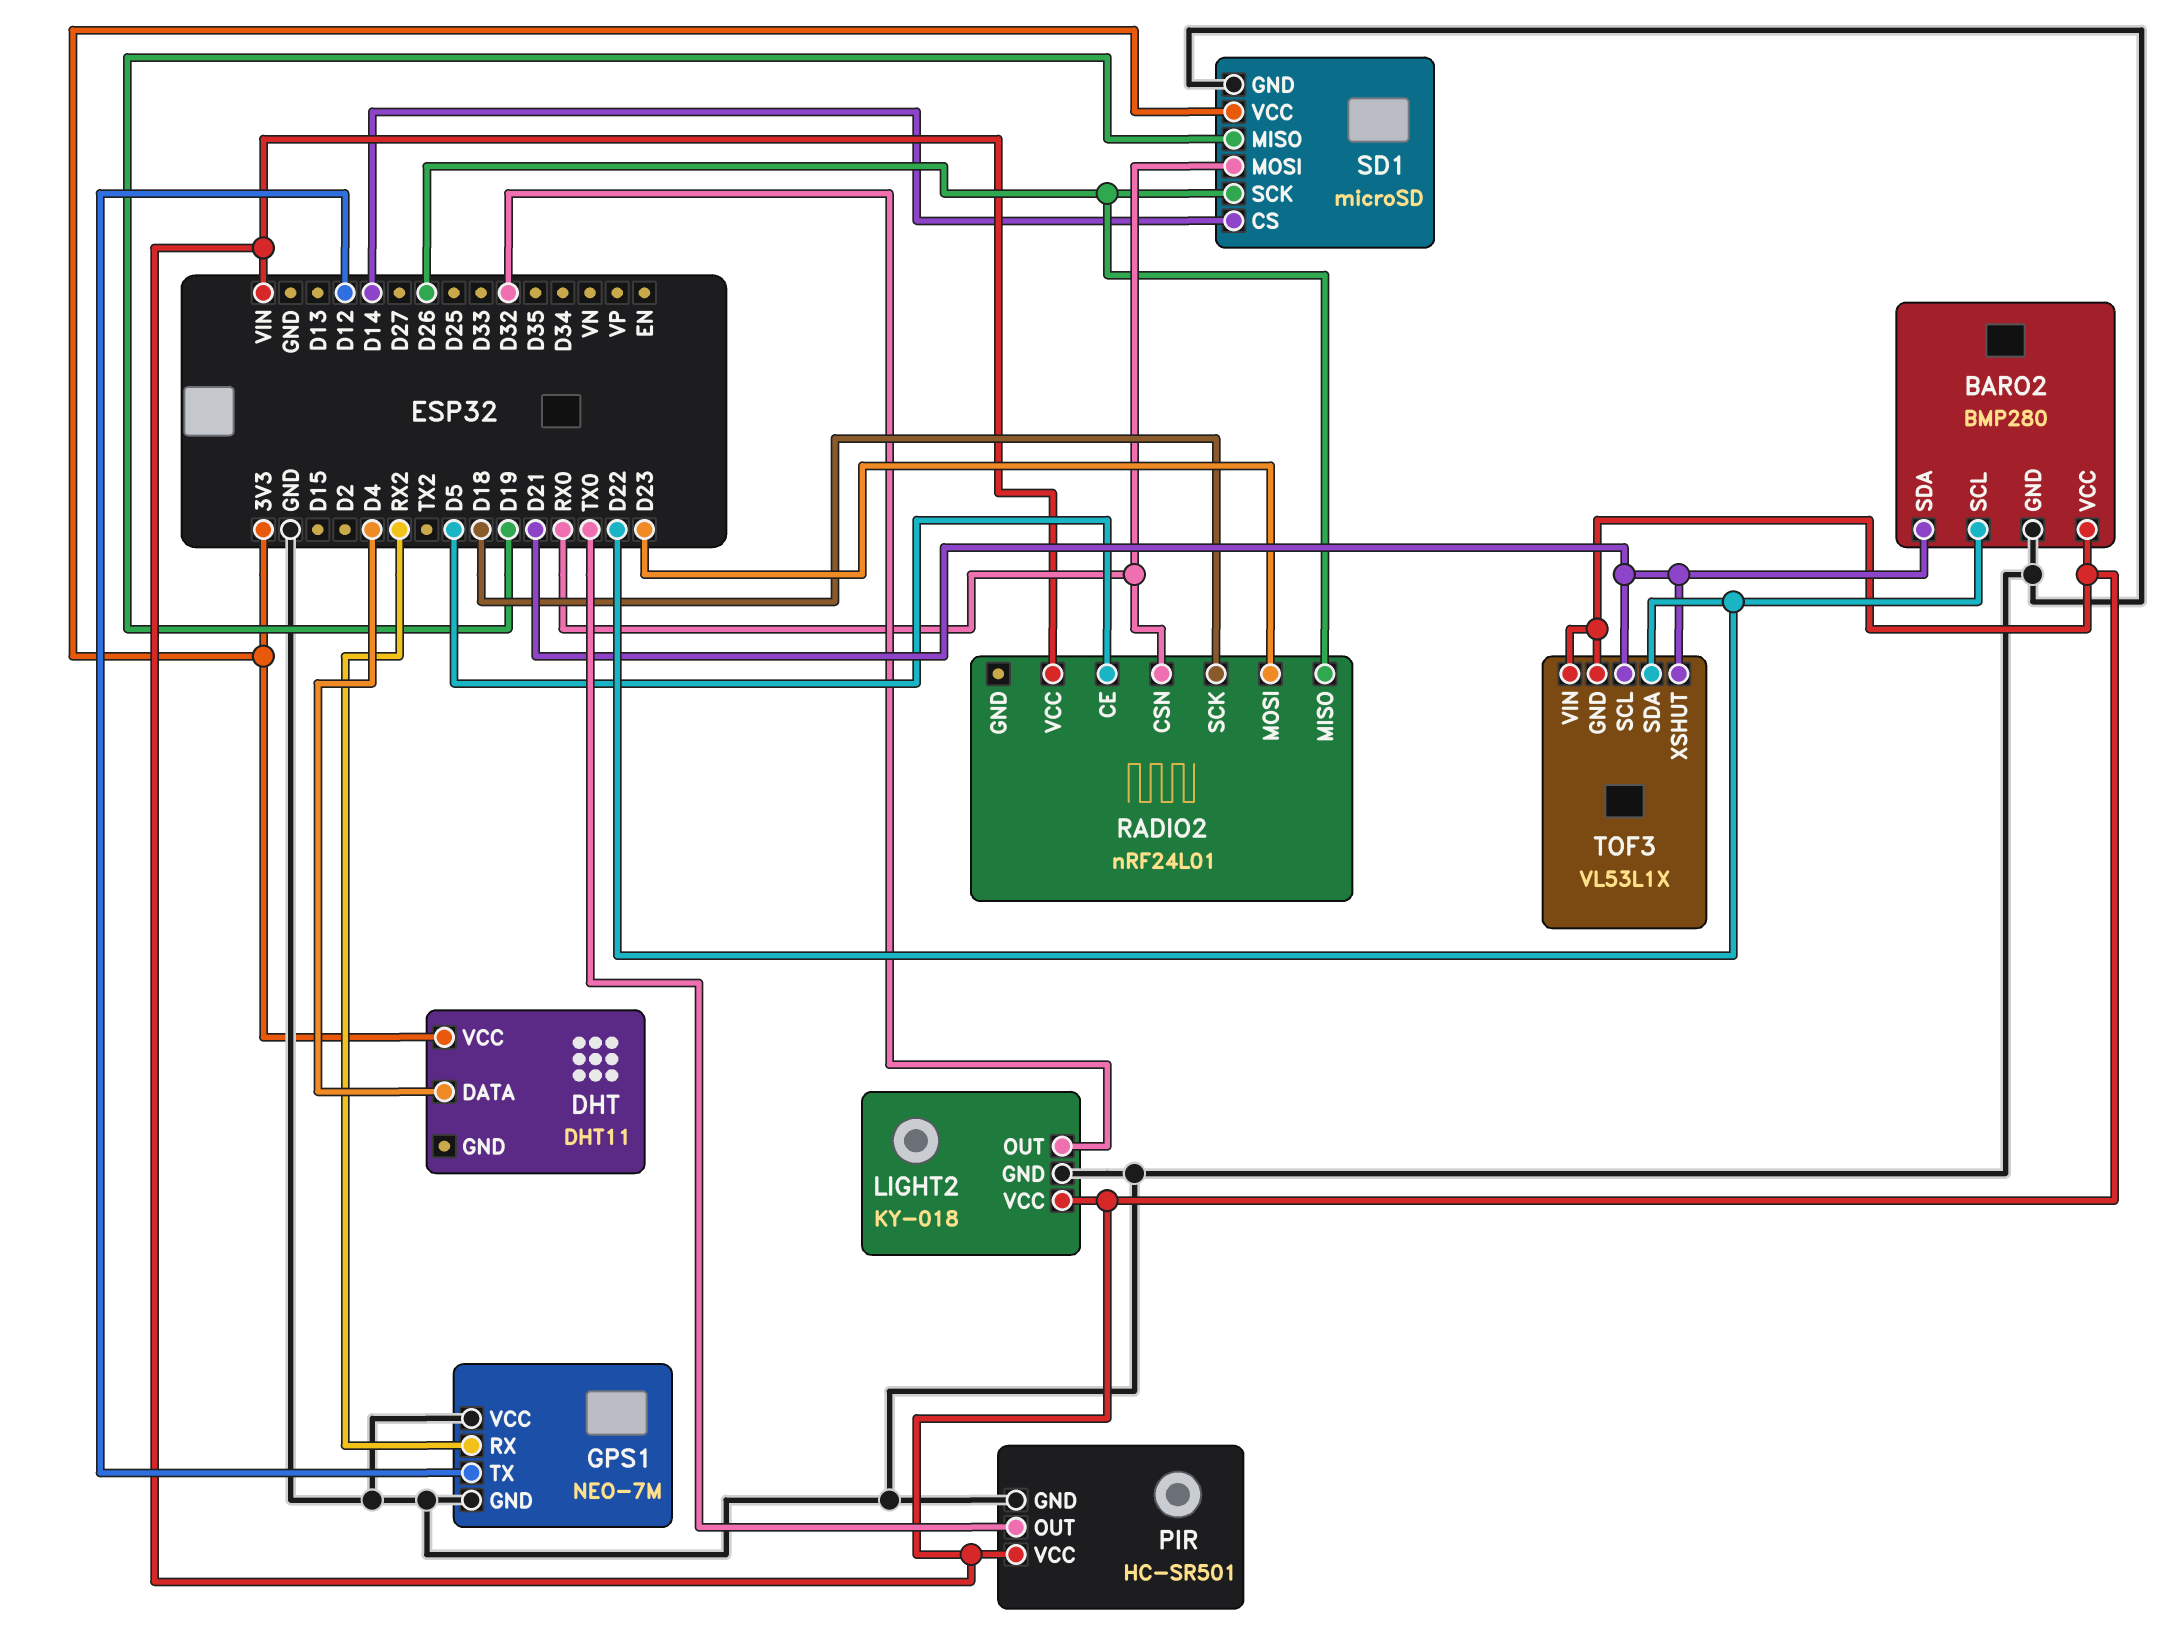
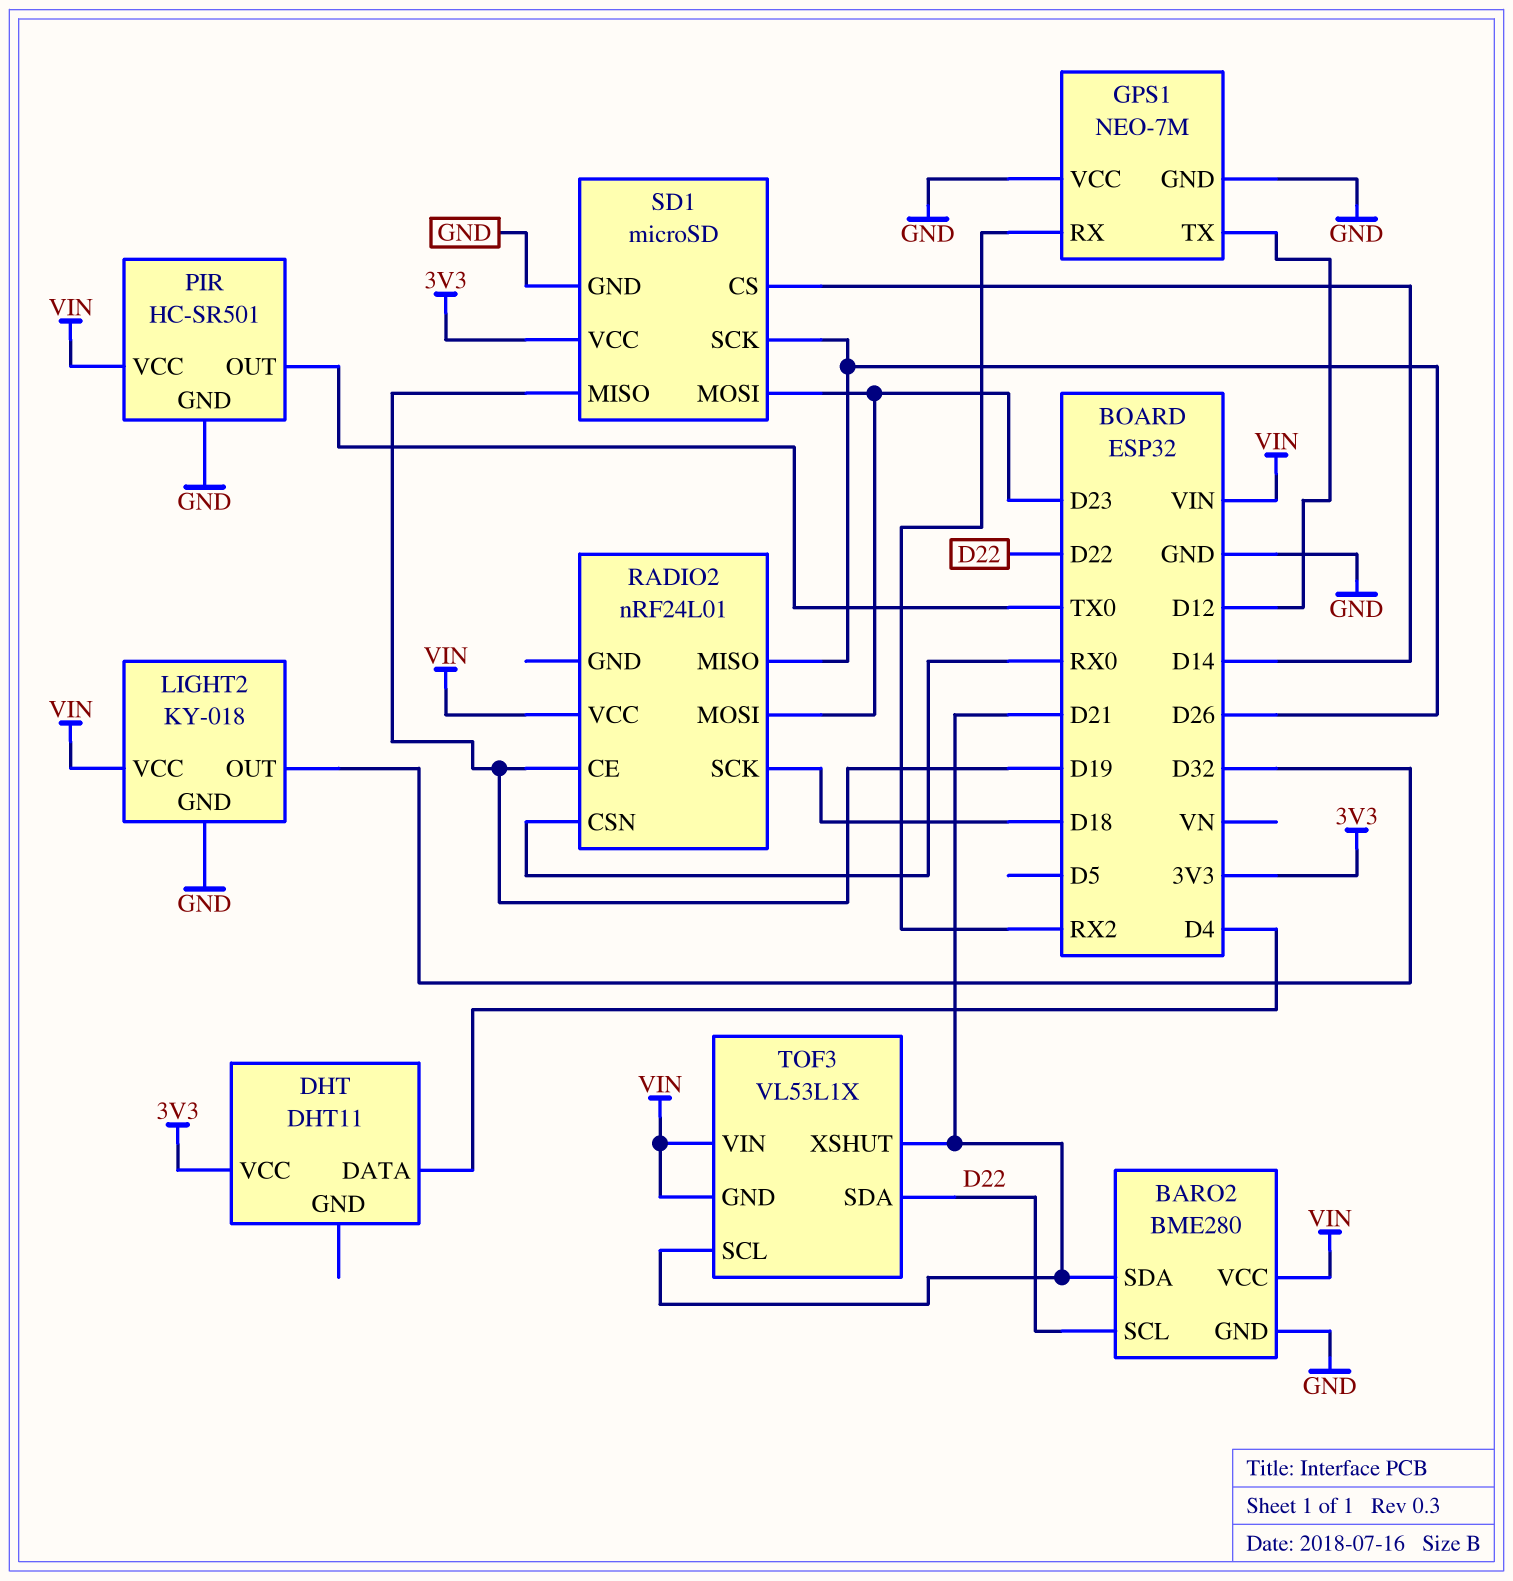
BARO2: BMP280 -> BME280
RADIO2 pin CE: D5 -> D19
SD1 pin MOSI: RX0 -> D23

